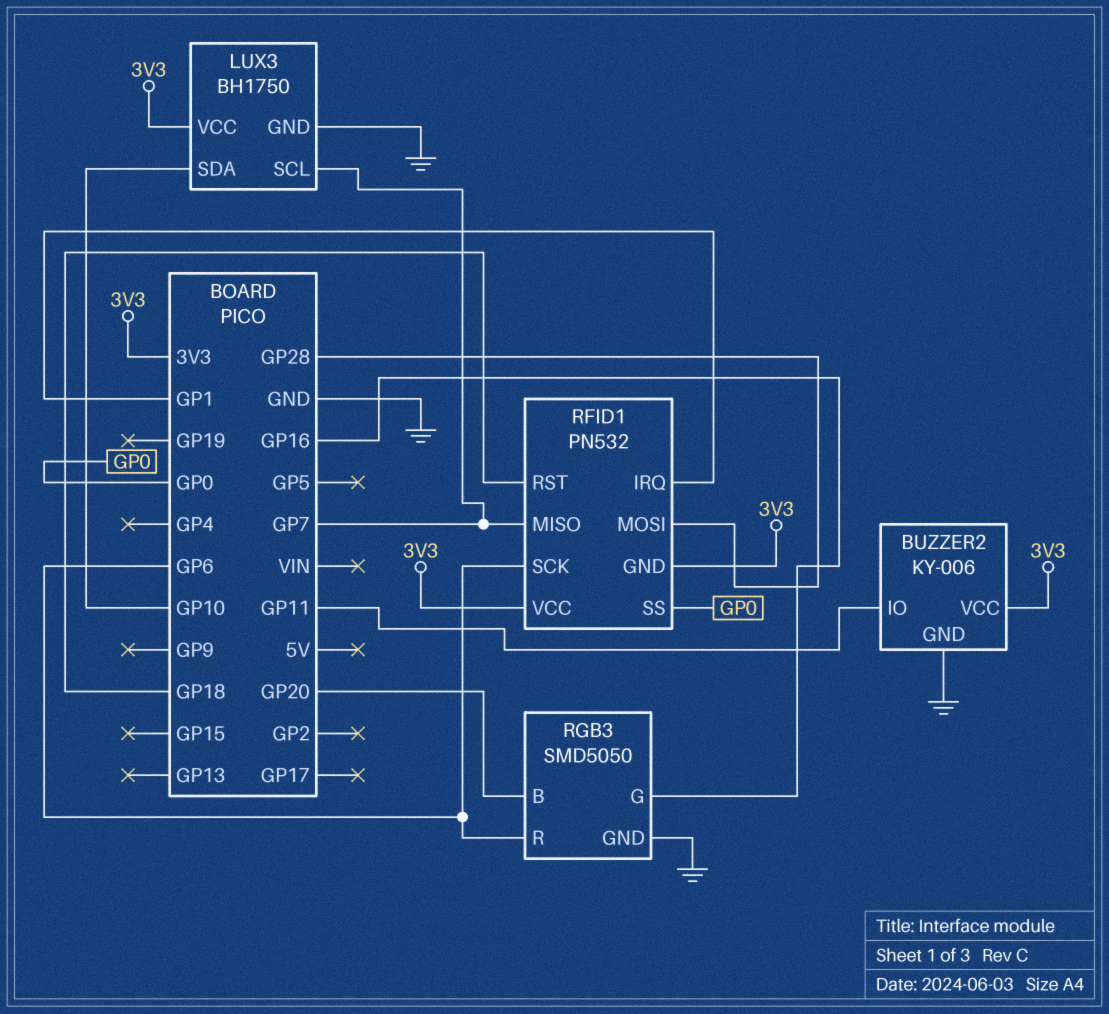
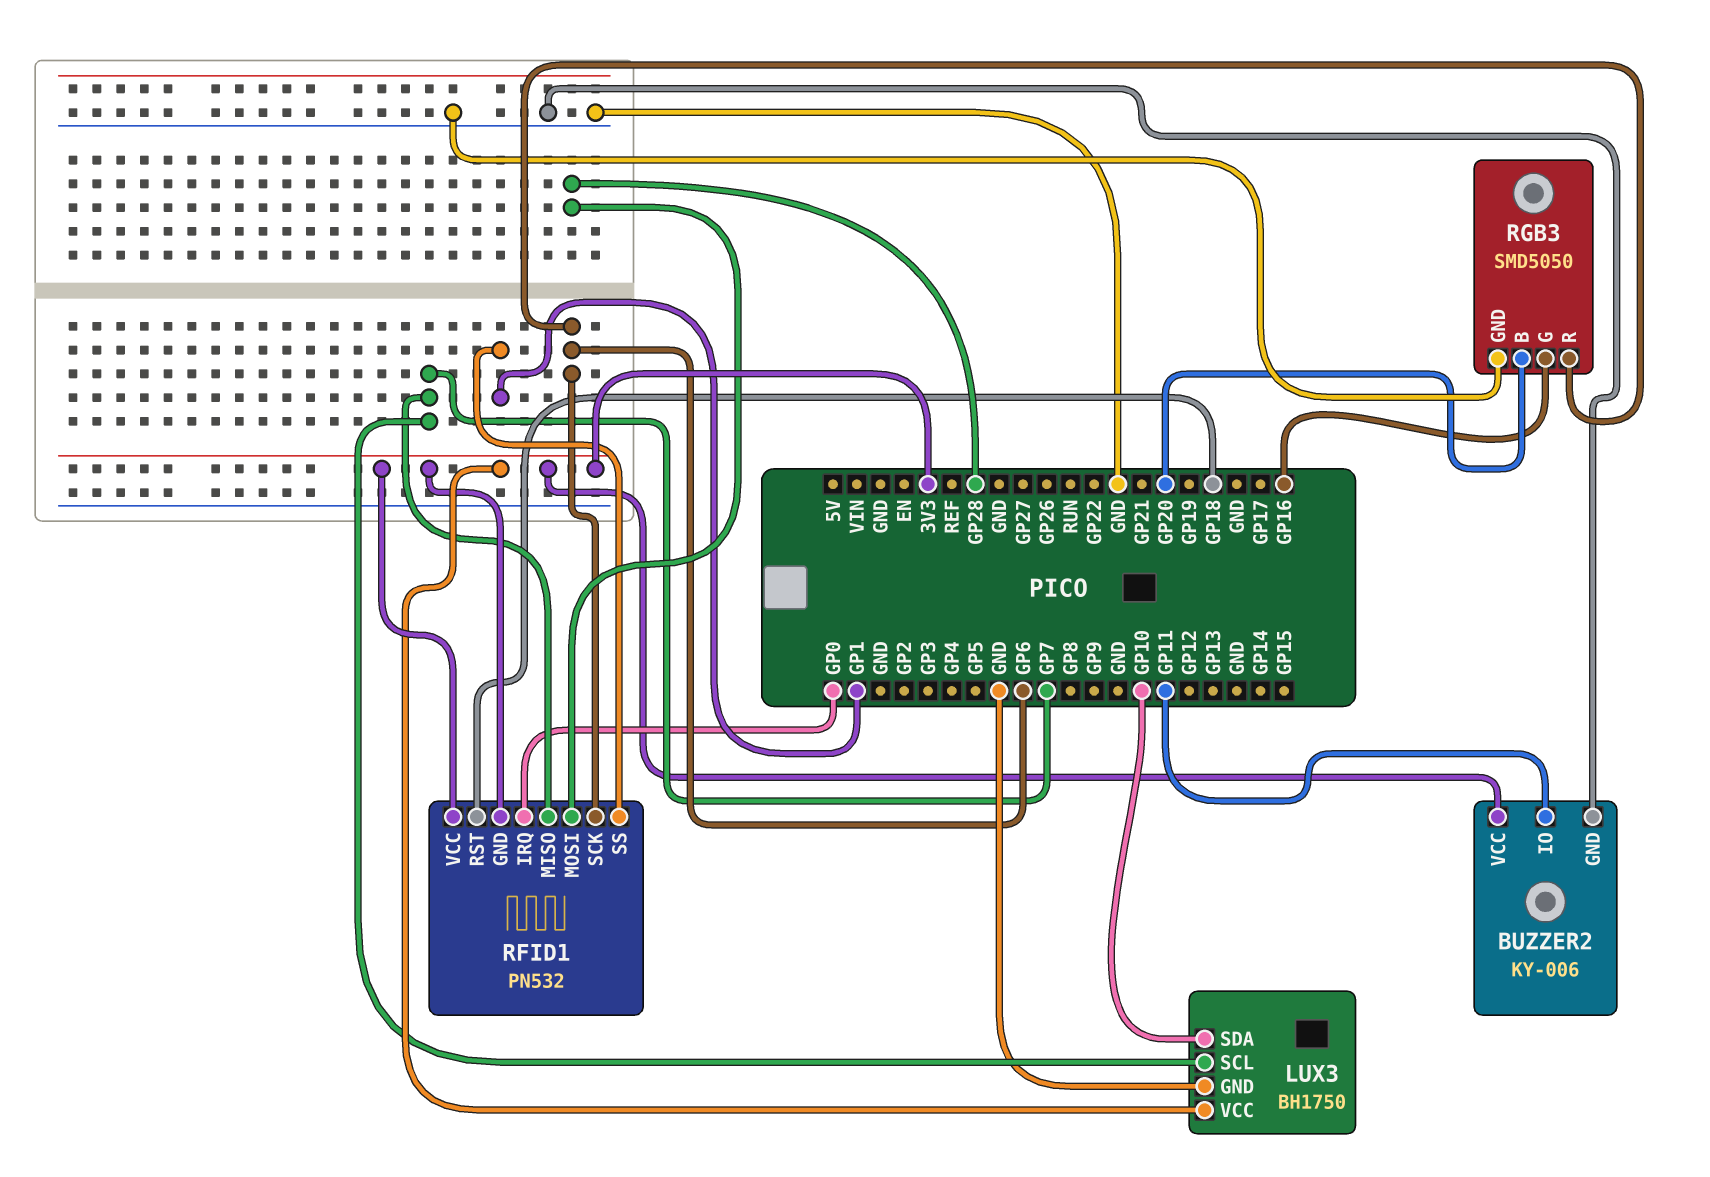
RFID1 pin IRQ: GP1 -> GP0
RFID1 pin SS: GP0 -> GP1

